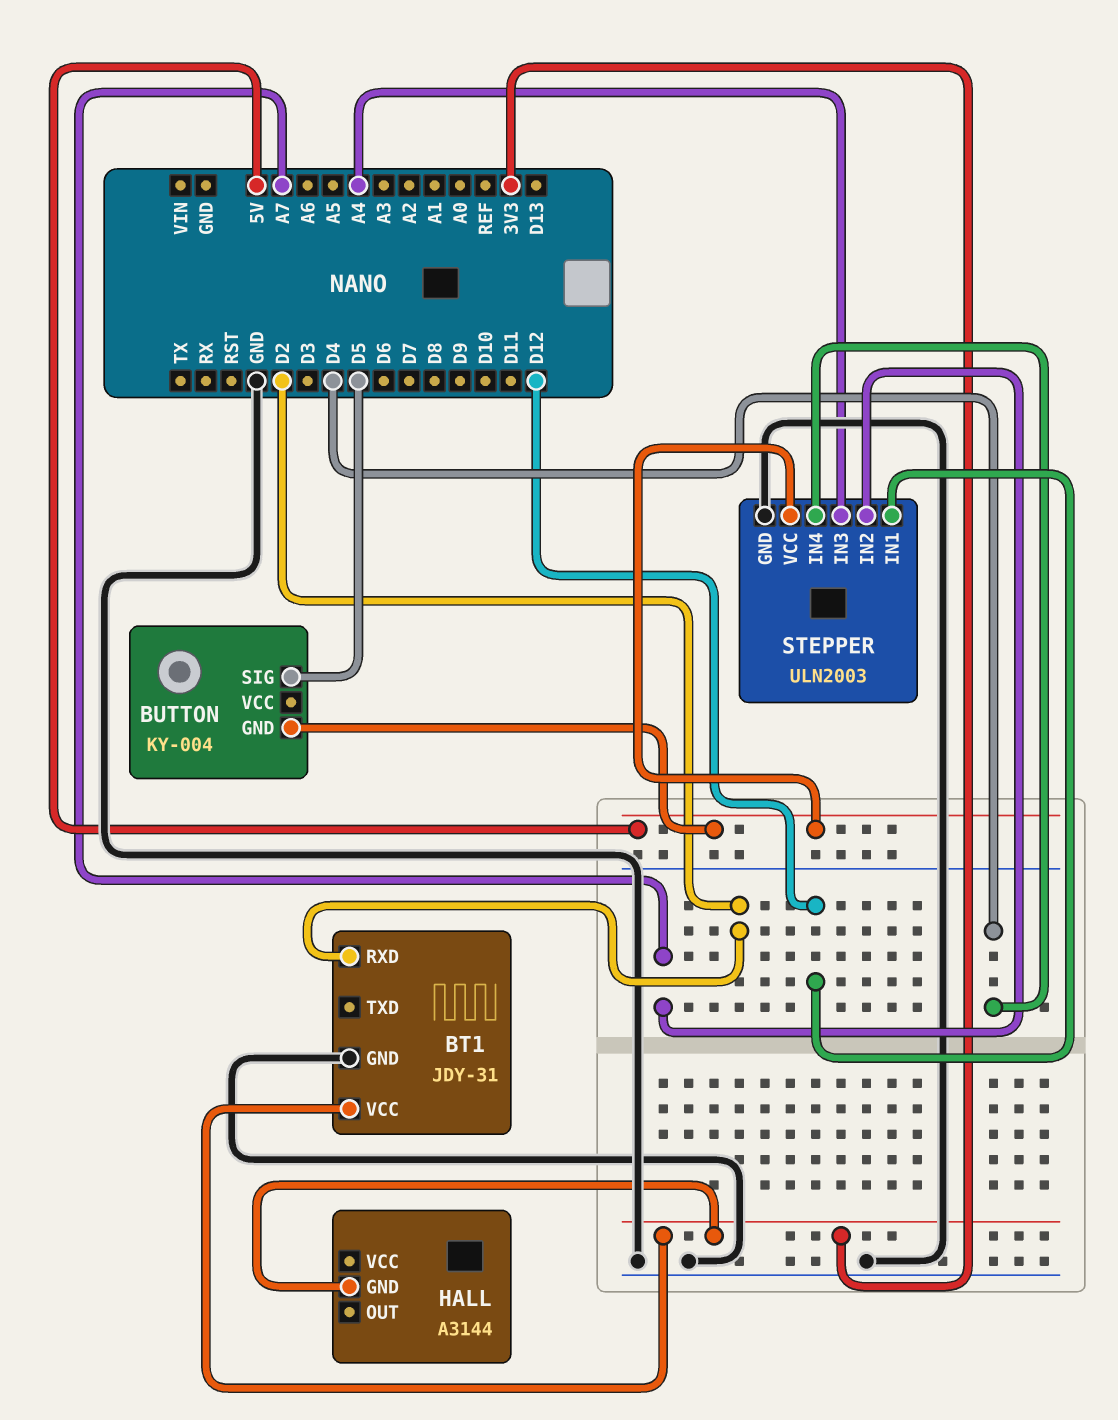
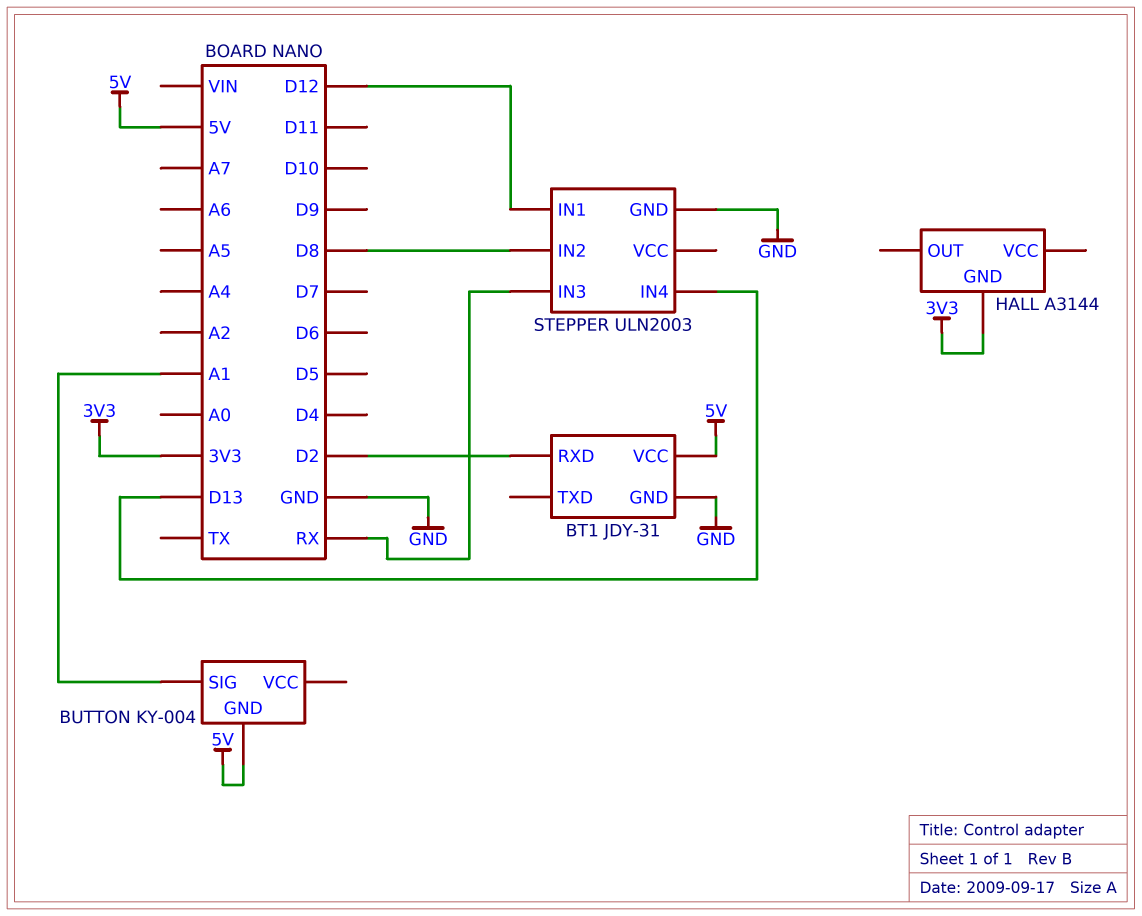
BT1 pin VCC: 3V3 -> 5V
BUTTON pin SIG: D5 -> A1
STEPPER pin IN2: A7 -> D8
STEPPER pin IN3: A4 -> RX
STEPPER pin IN4: D4 -> D13
STEPPER pin VCC: 5V -> none

